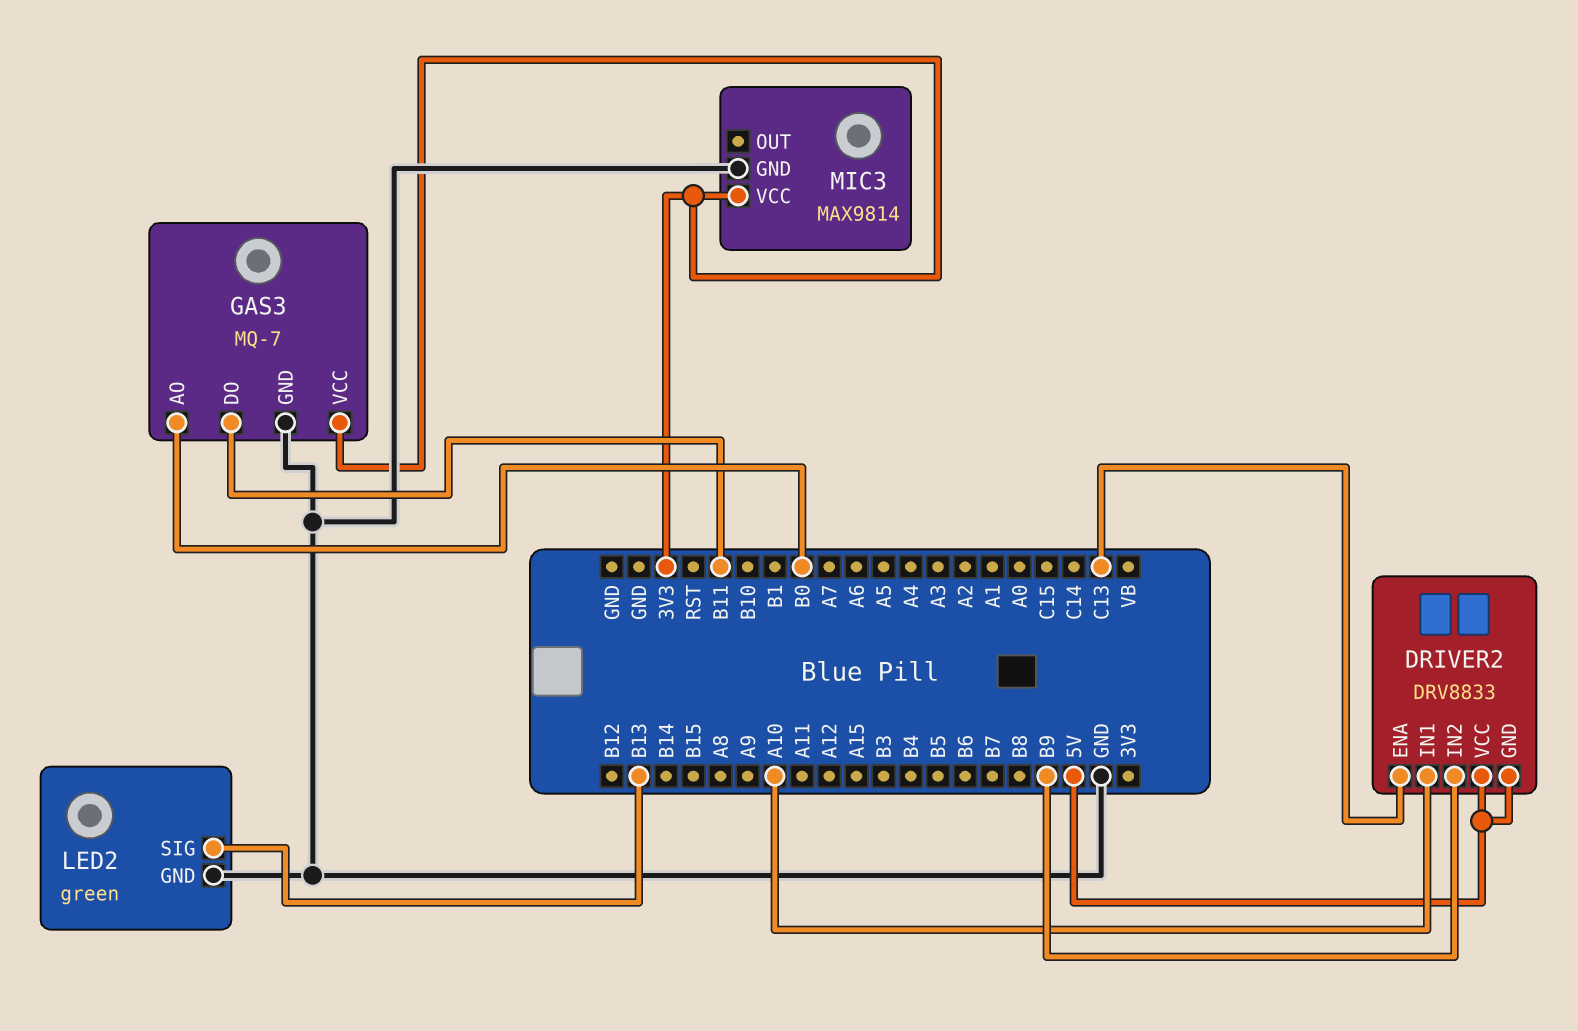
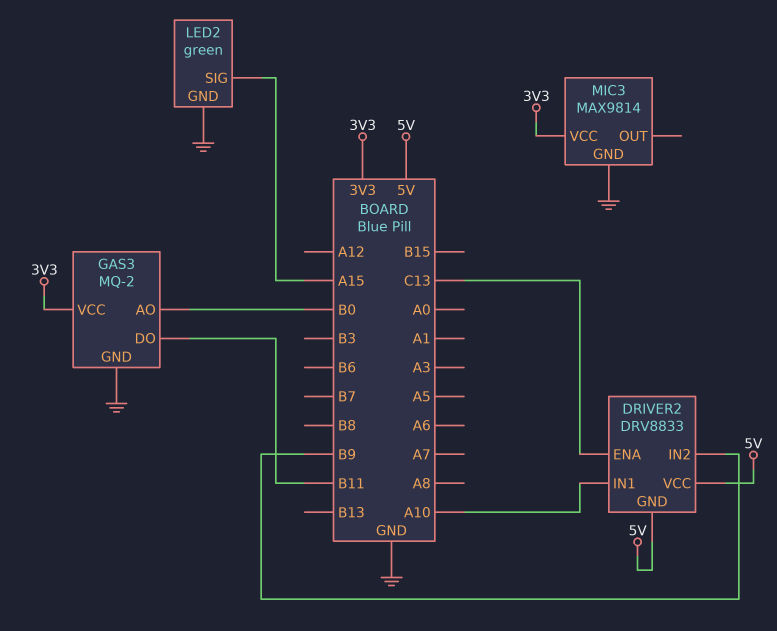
GAS3: MQ-7 -> MQ-2
LED2 pin SIG: B13 -> A15

